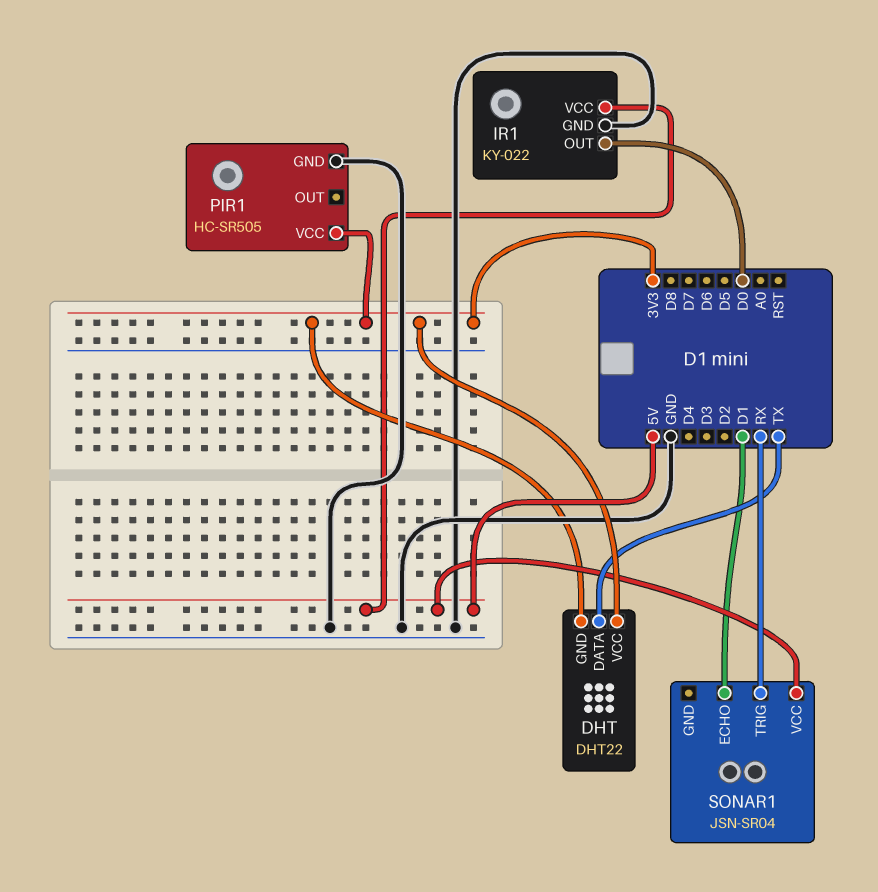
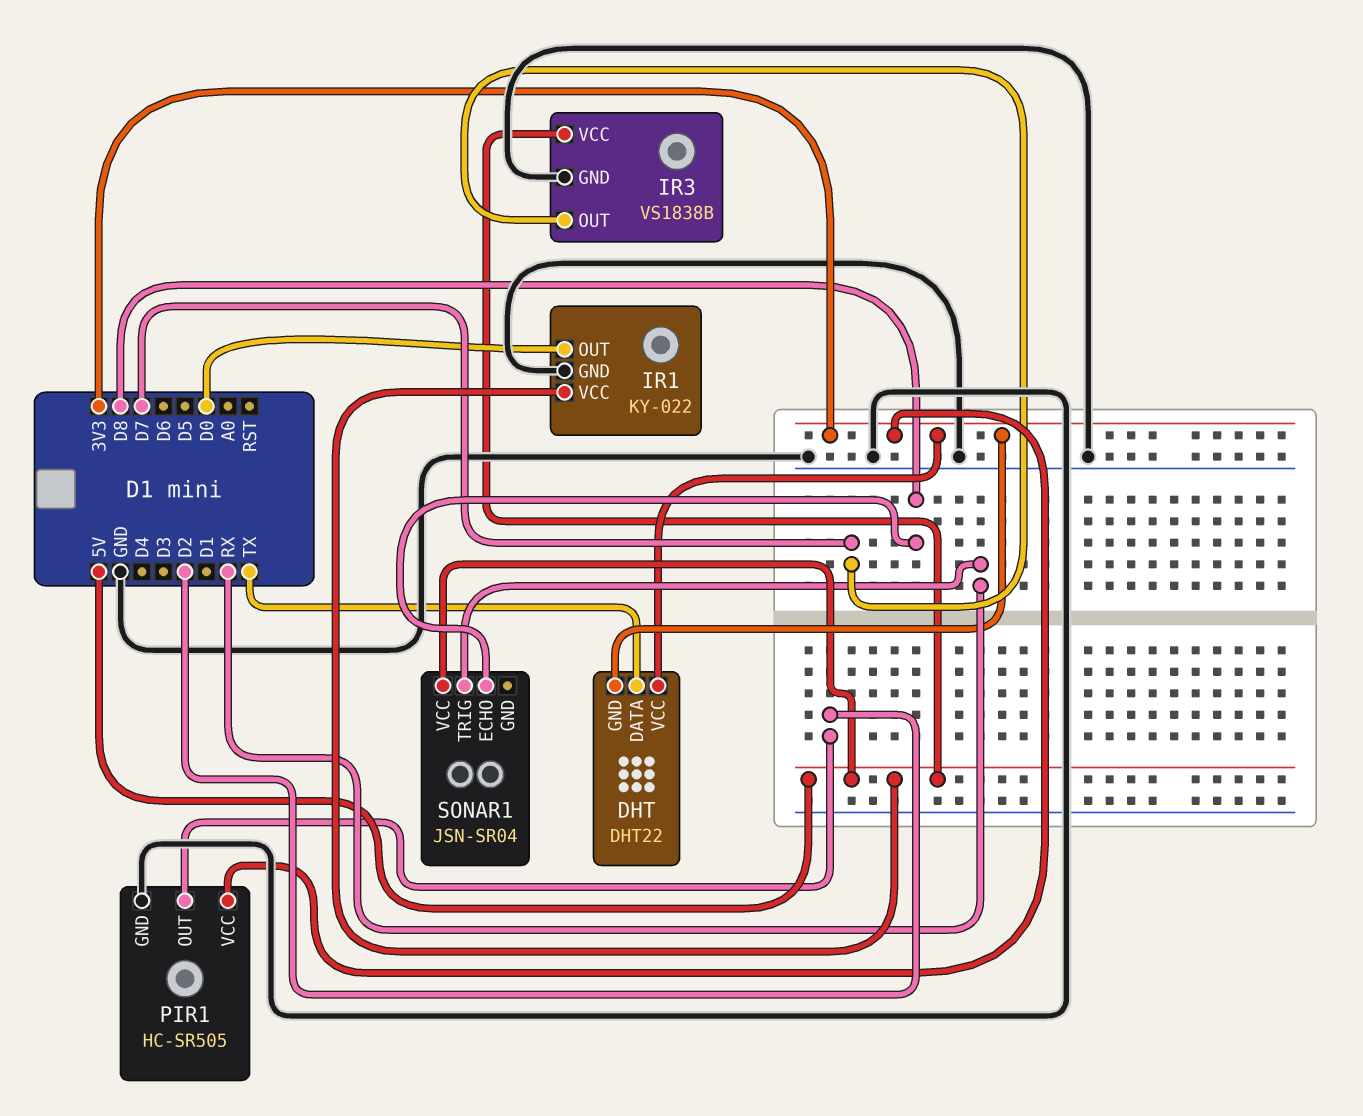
IR3: none -> VS1838B
IR3 pin GND: none -> GND
IR3 pin OUT: none -> D7
IR3 pin VCC: none -> 5V
PIR1 pin OUT: none -> D2
SONAR1 pin ECHO: D1 -> D8

